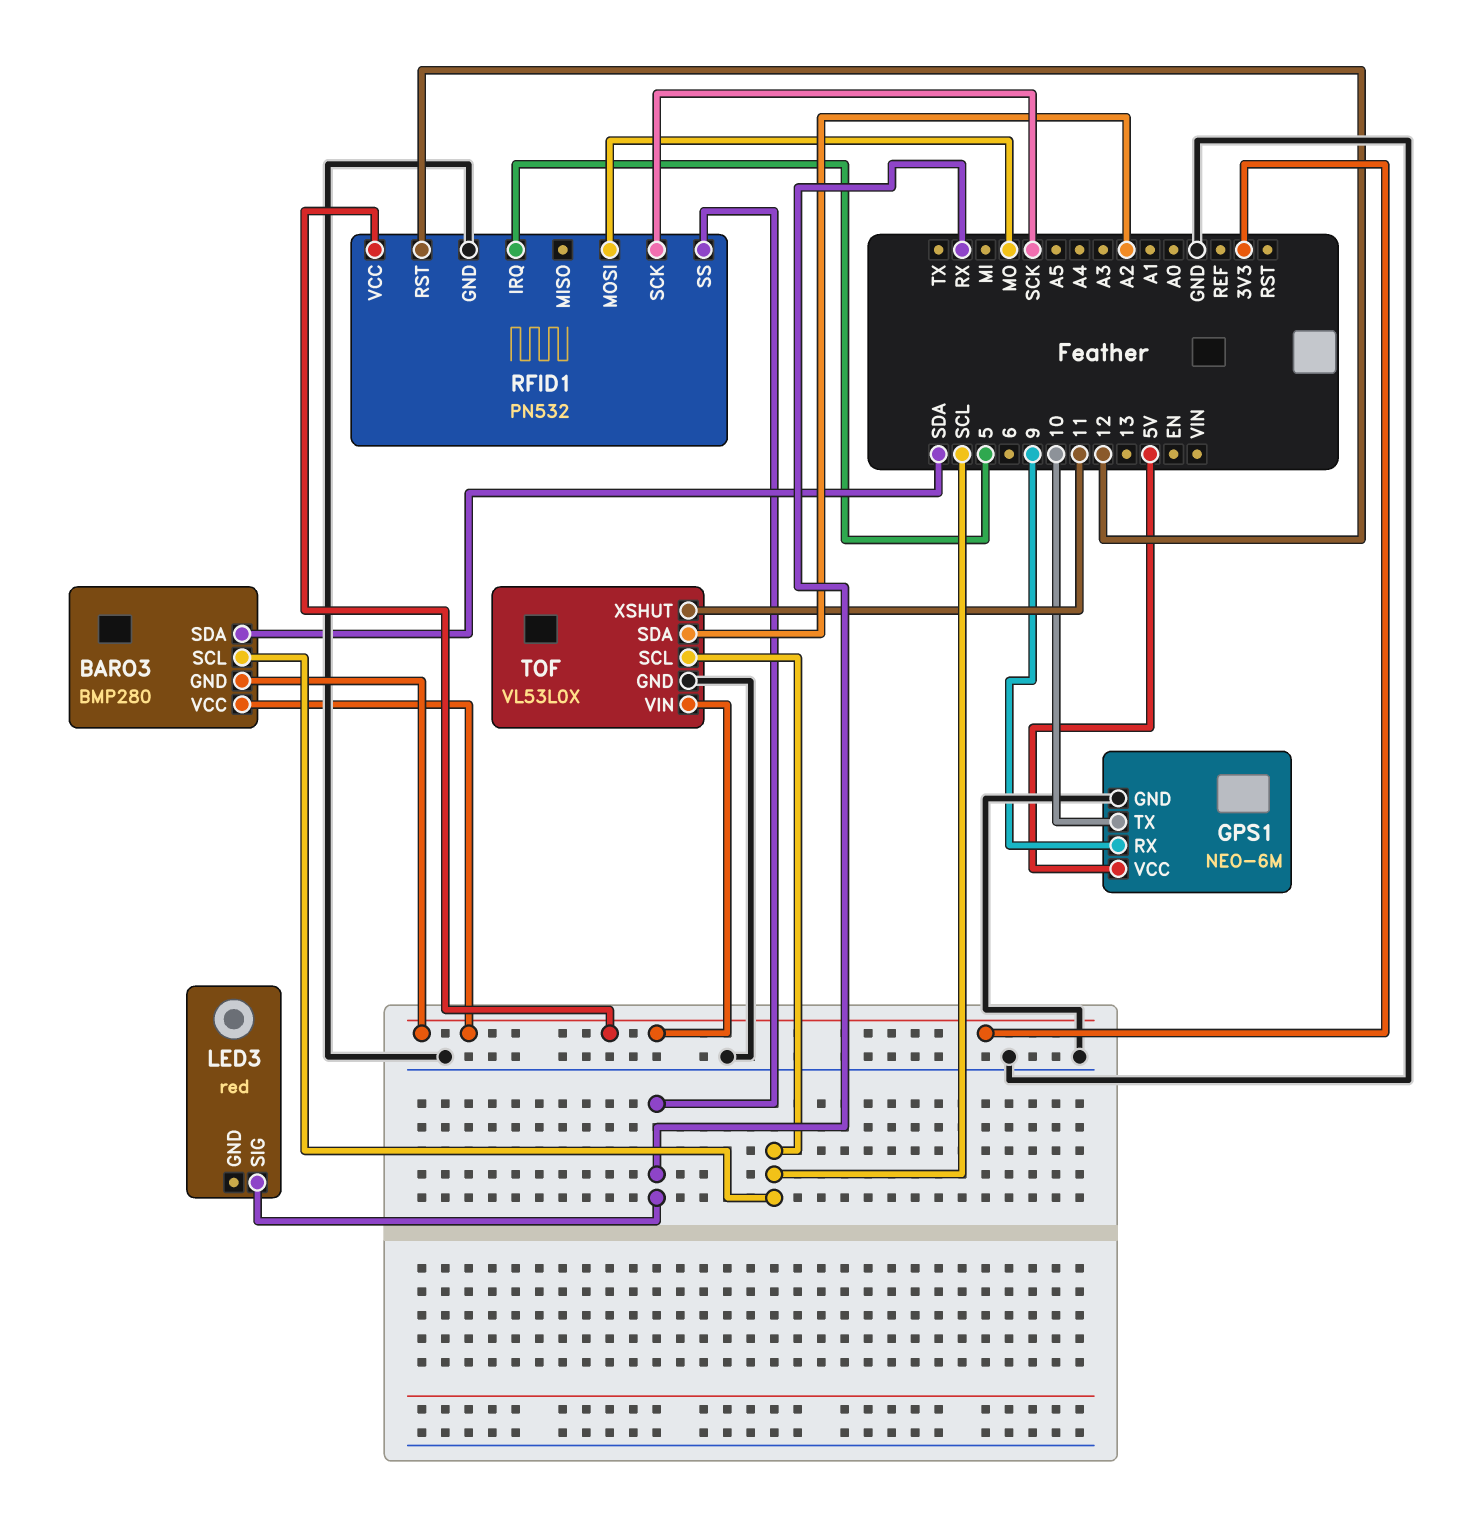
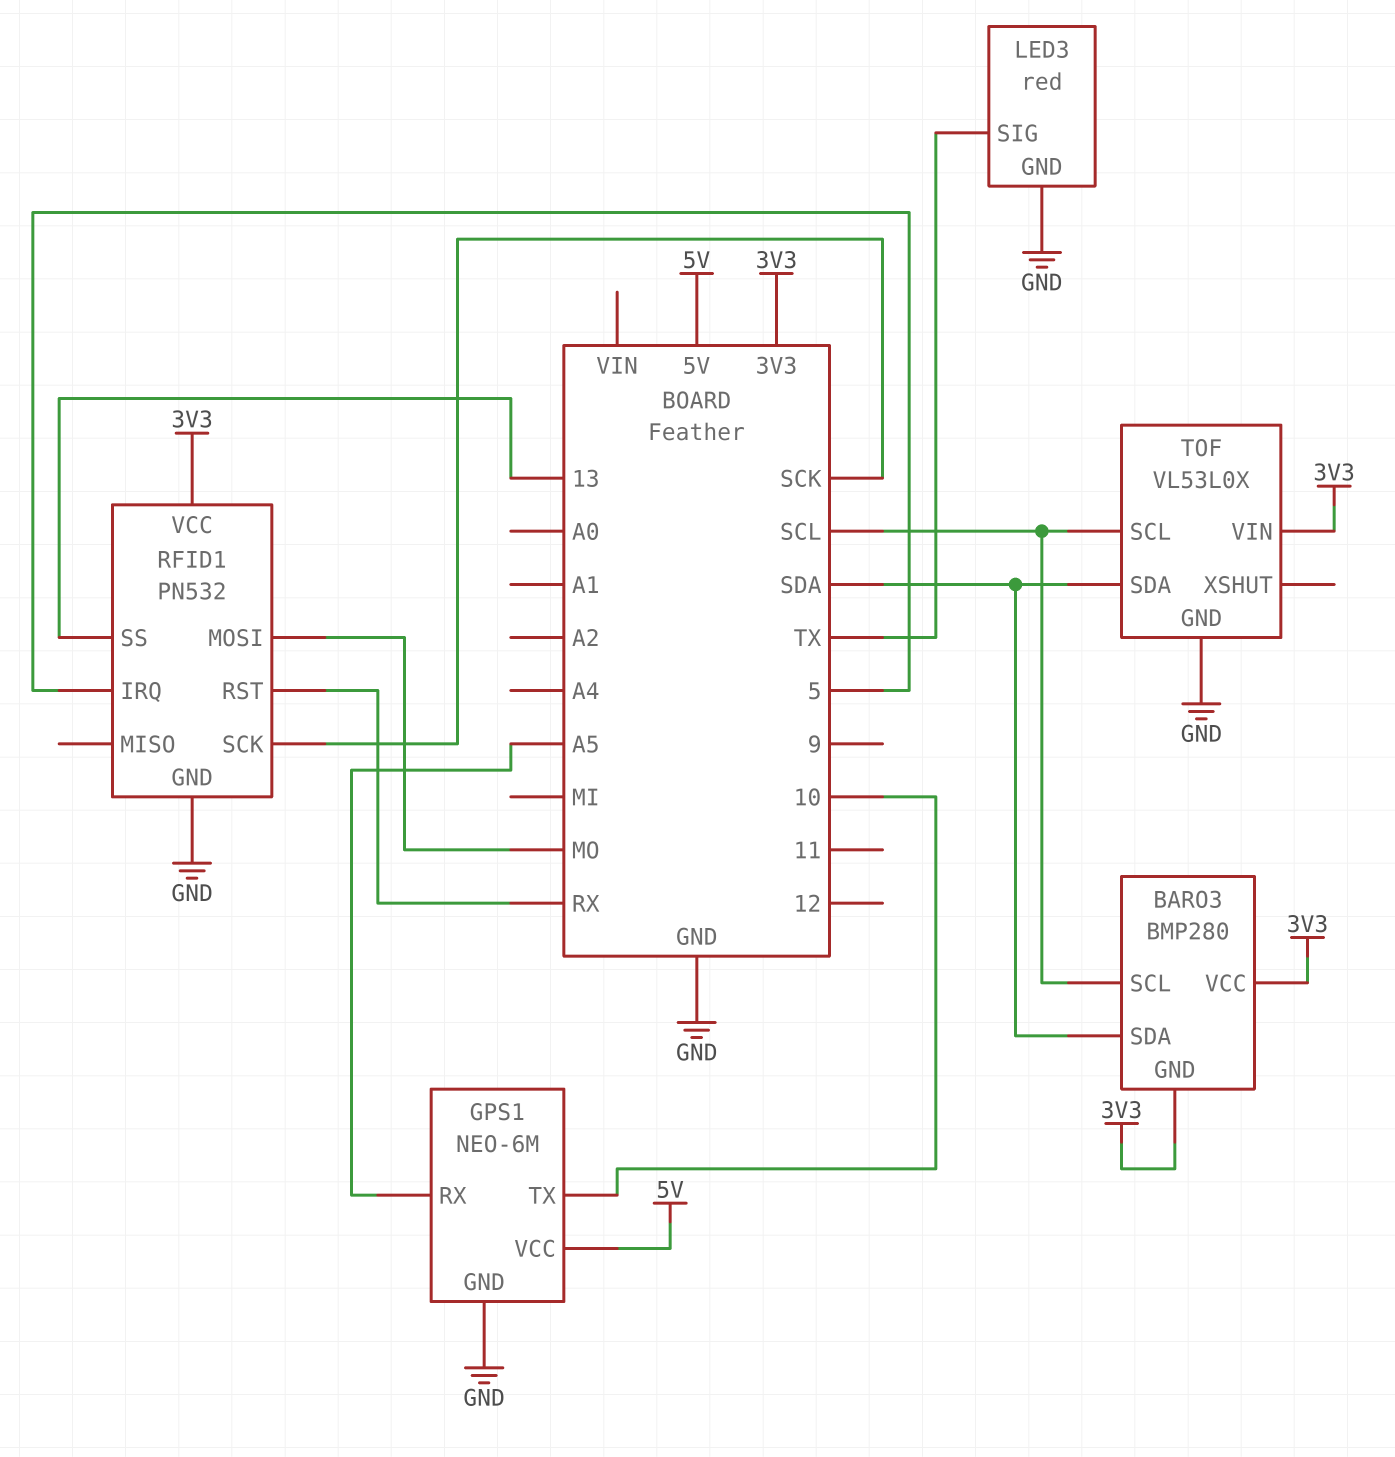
GPS1 pin RX: 9 -> A5
LED3 pin GND: none -> GND
LED3 pin SIG: RX -> TX
RFID1 pin RST: 12 -> RX
RFID1 pin SS: RX -> 13
TOF pin SDA: A2 -> SDA
TOF pin XSHUT: 11 -> none

